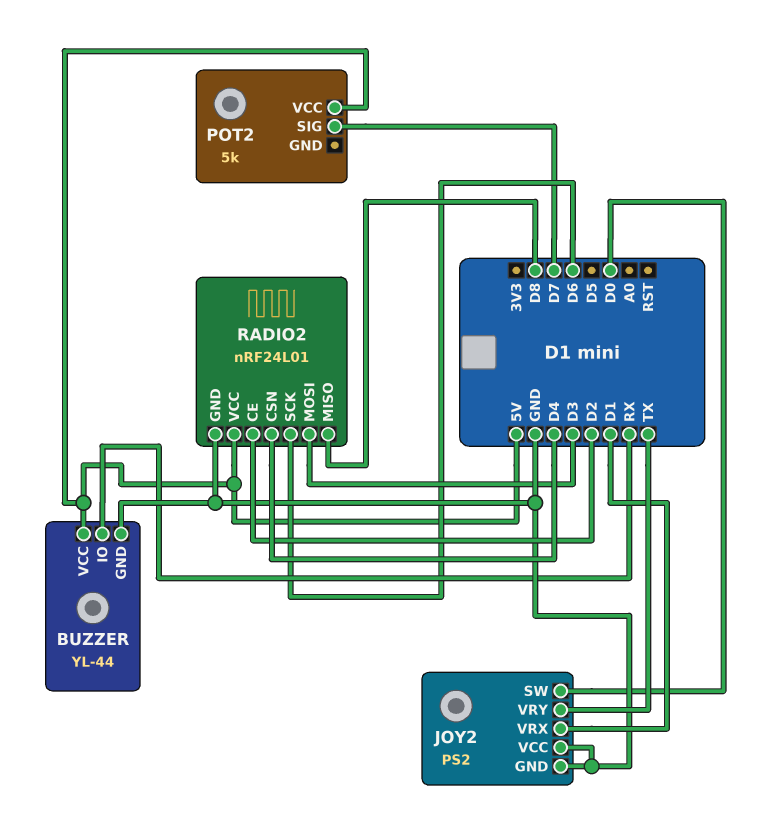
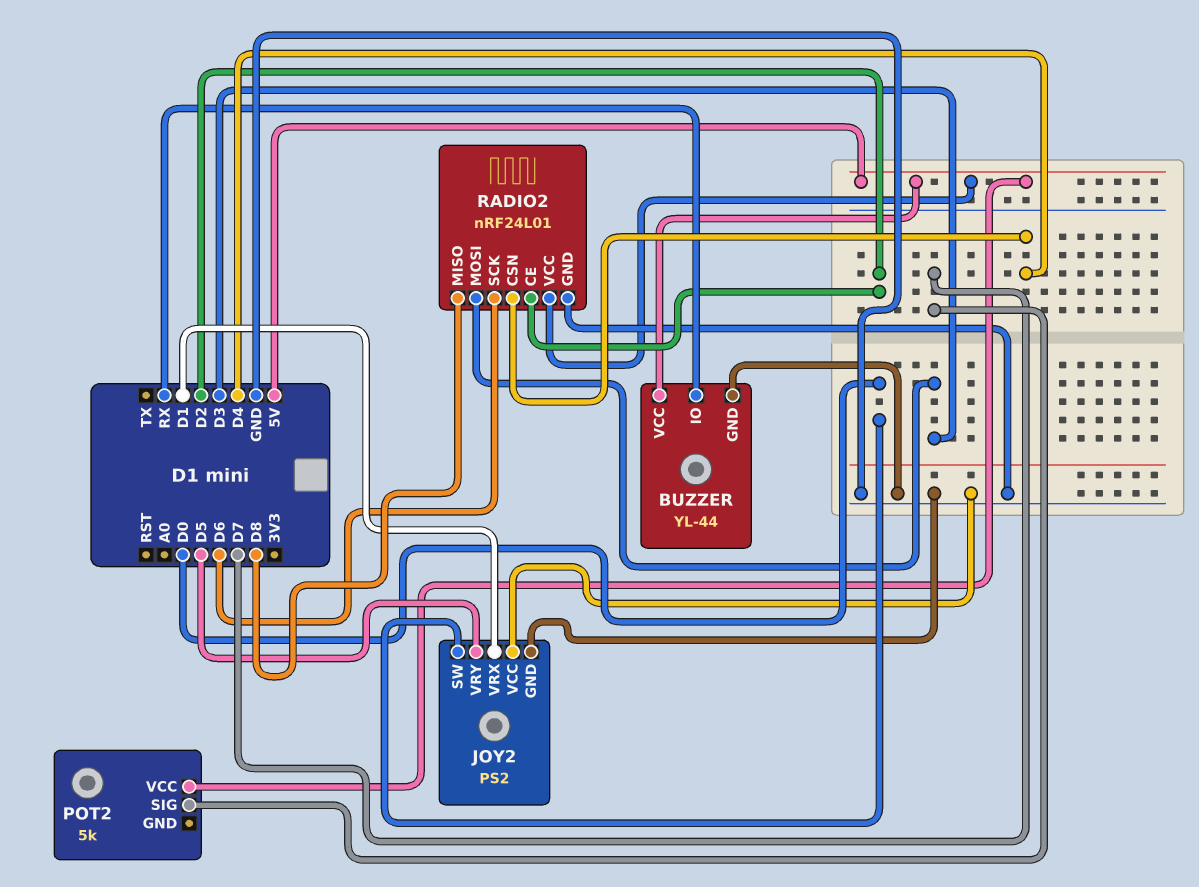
JOY2 pin VRY: TX -> D5

